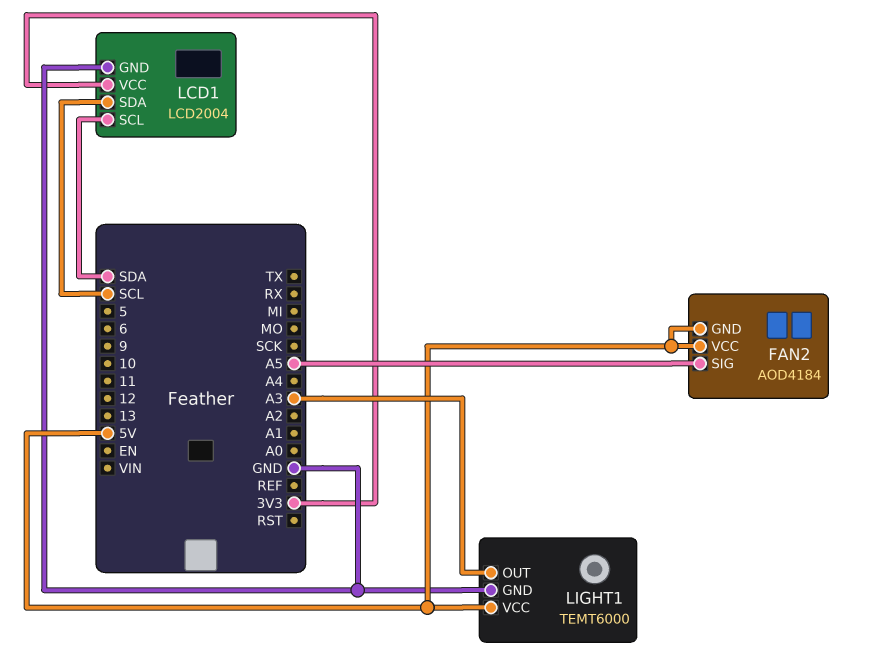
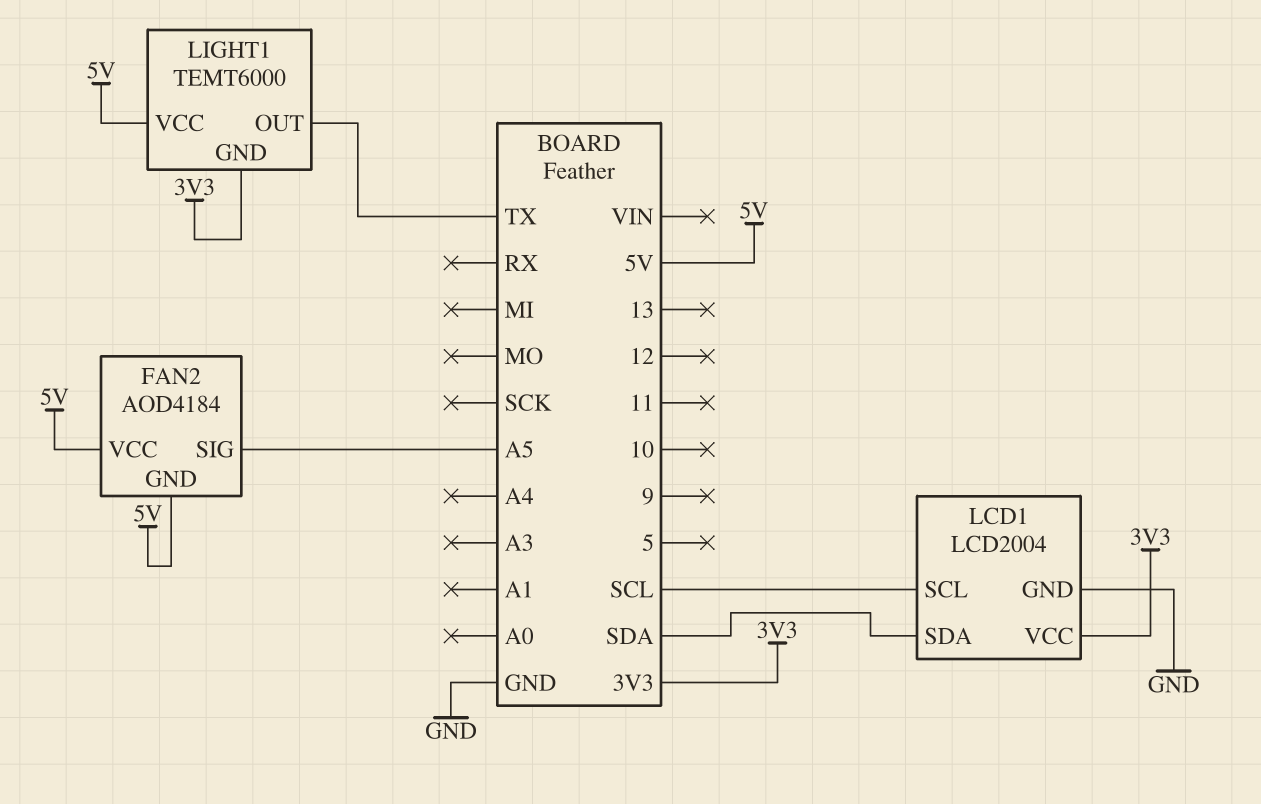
LCD1 pin SCL: SDA -> SCL
LCD1 pin SDA: SCL -> SDA
LIGHT1 pin GND: GND -> 3V3
LIGHT1 pin OUT: A3 -> TX

